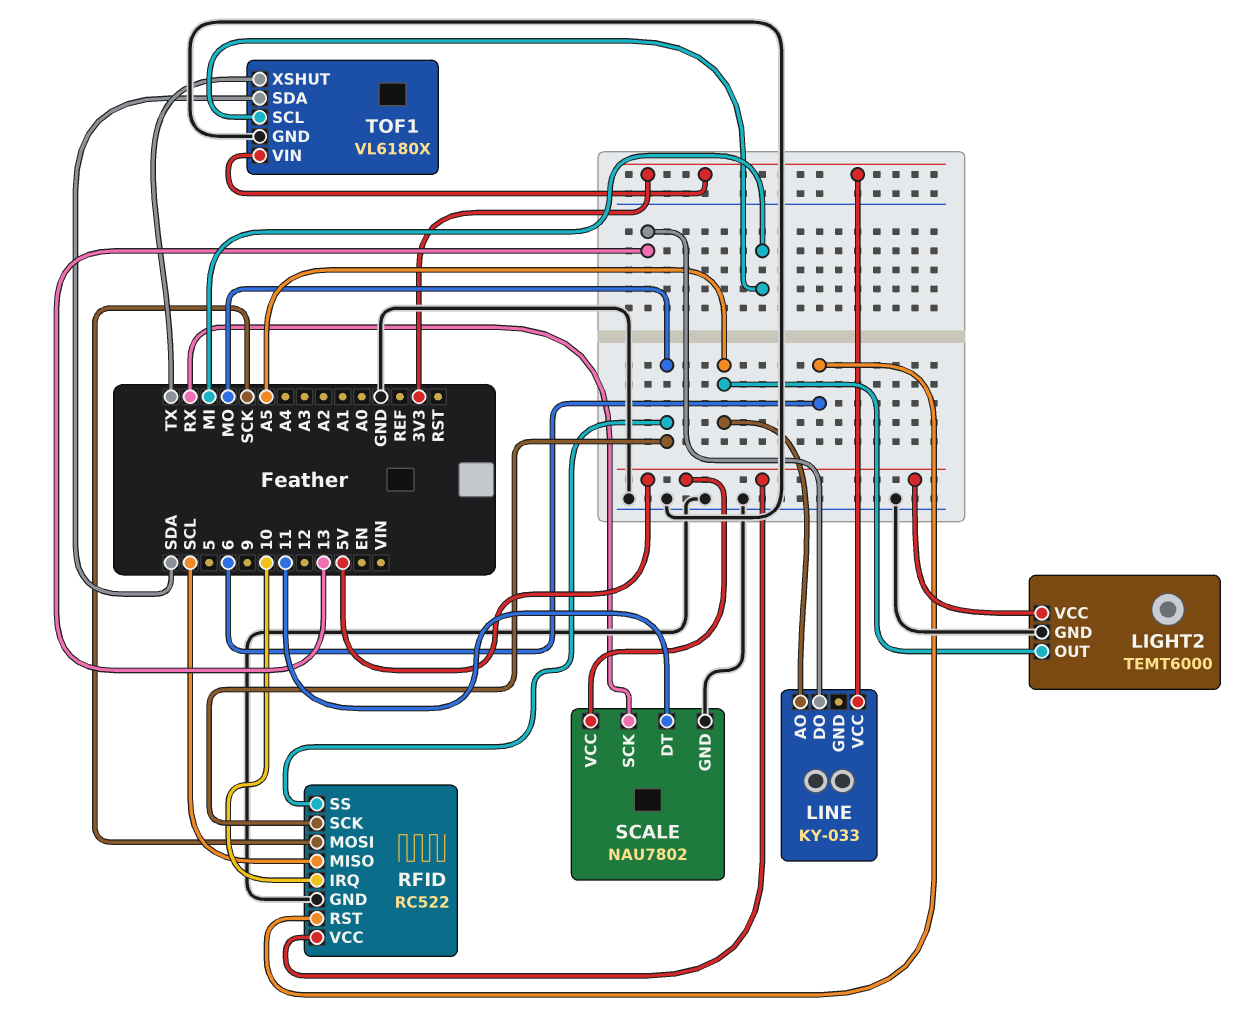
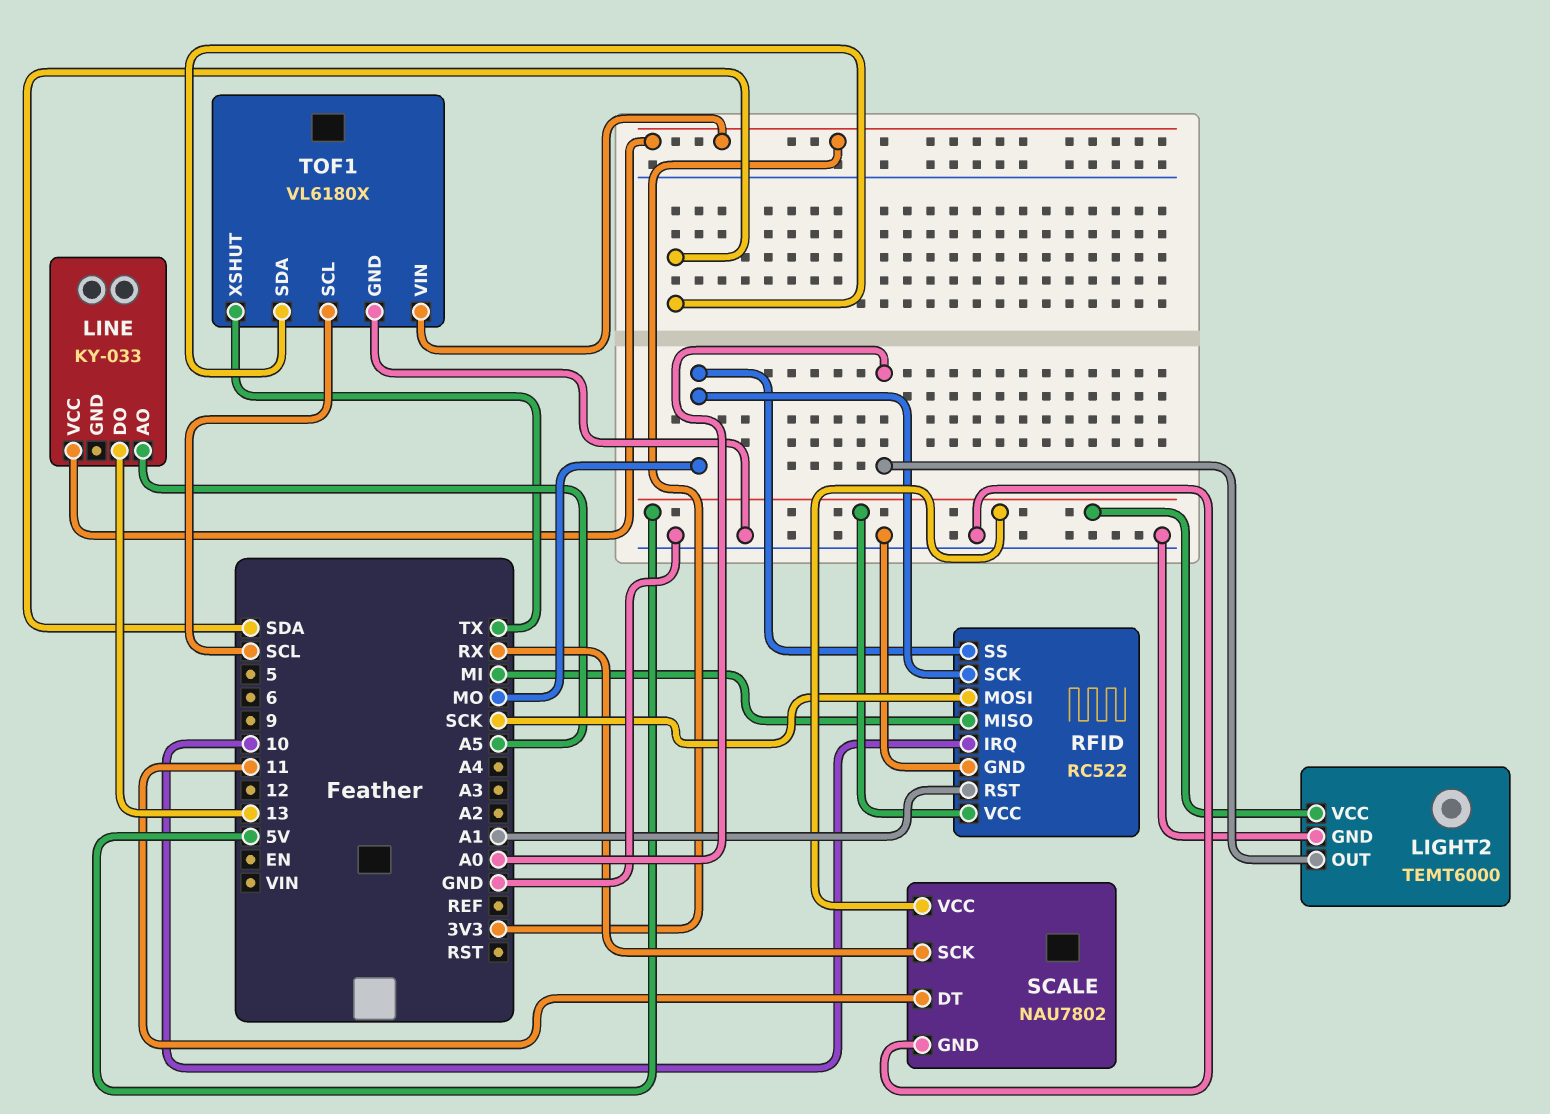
LIGHT2 pin OUT: A5 -> A0
RFID pin MISO: SCL -> MI
RFID pin RST: 6 -> A1
TOF1 pin SCL: MI -> SCL

